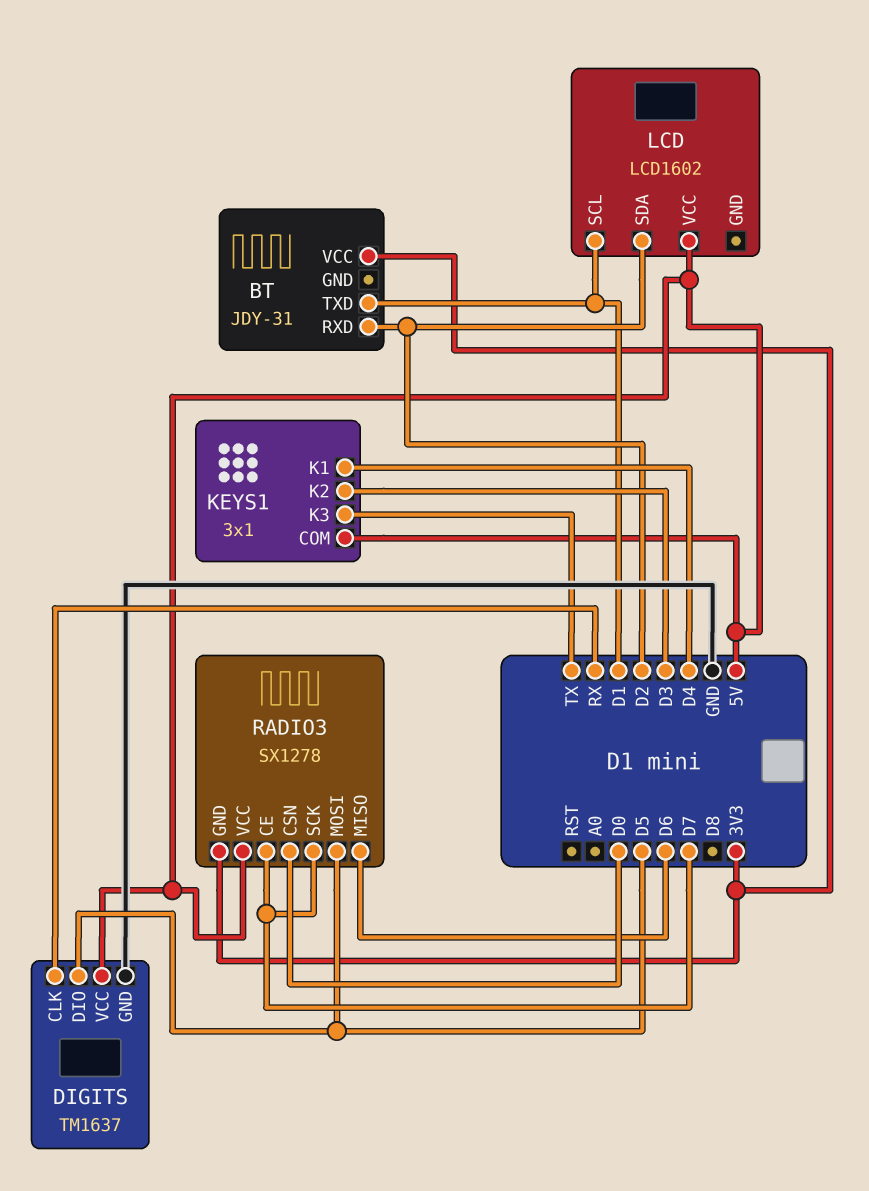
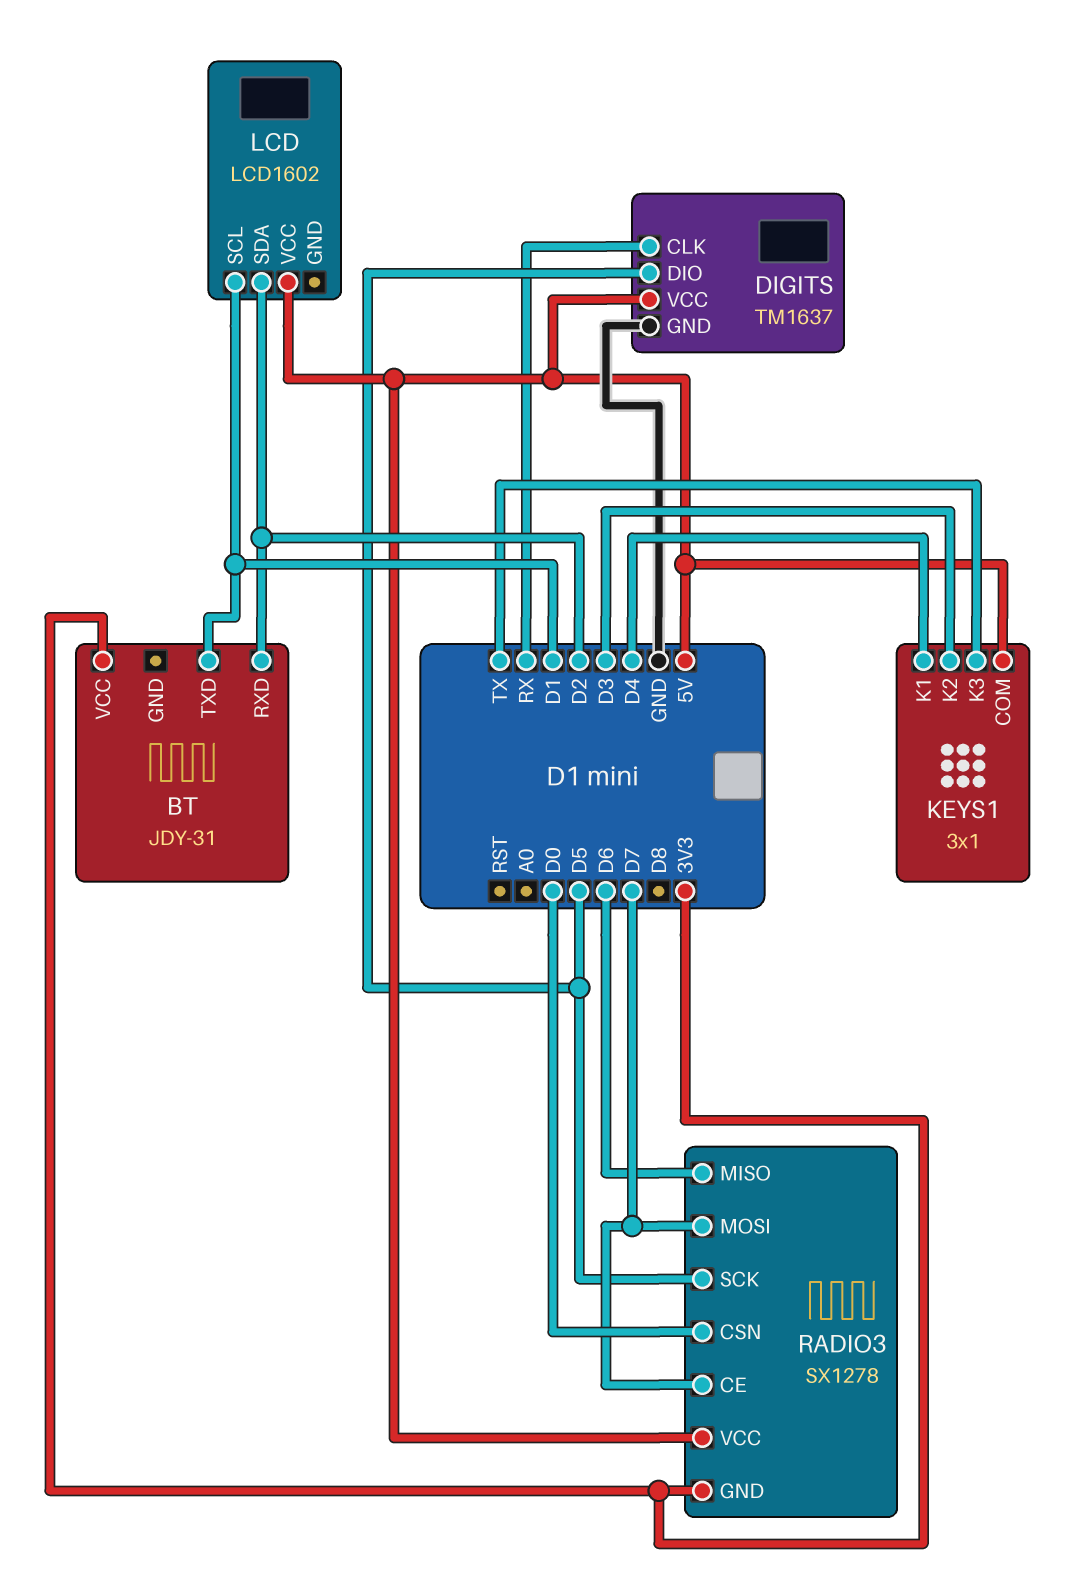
RADIO3 pin MOSI: D5 -> D7
RADIO3 pin SCK: D7 -> D5

